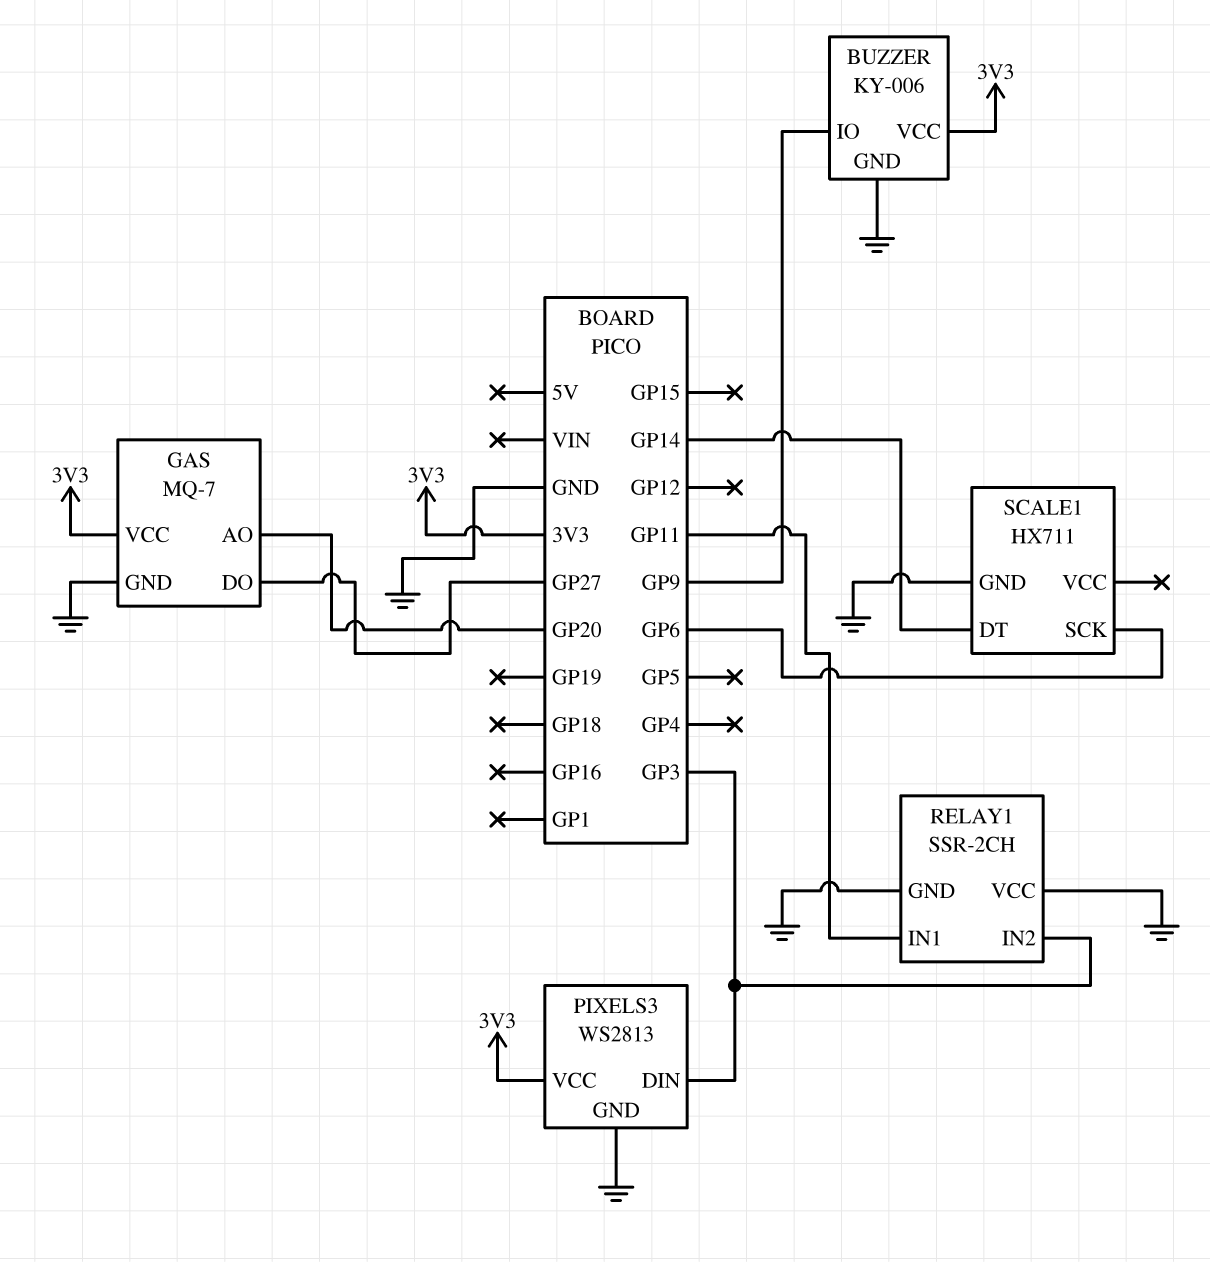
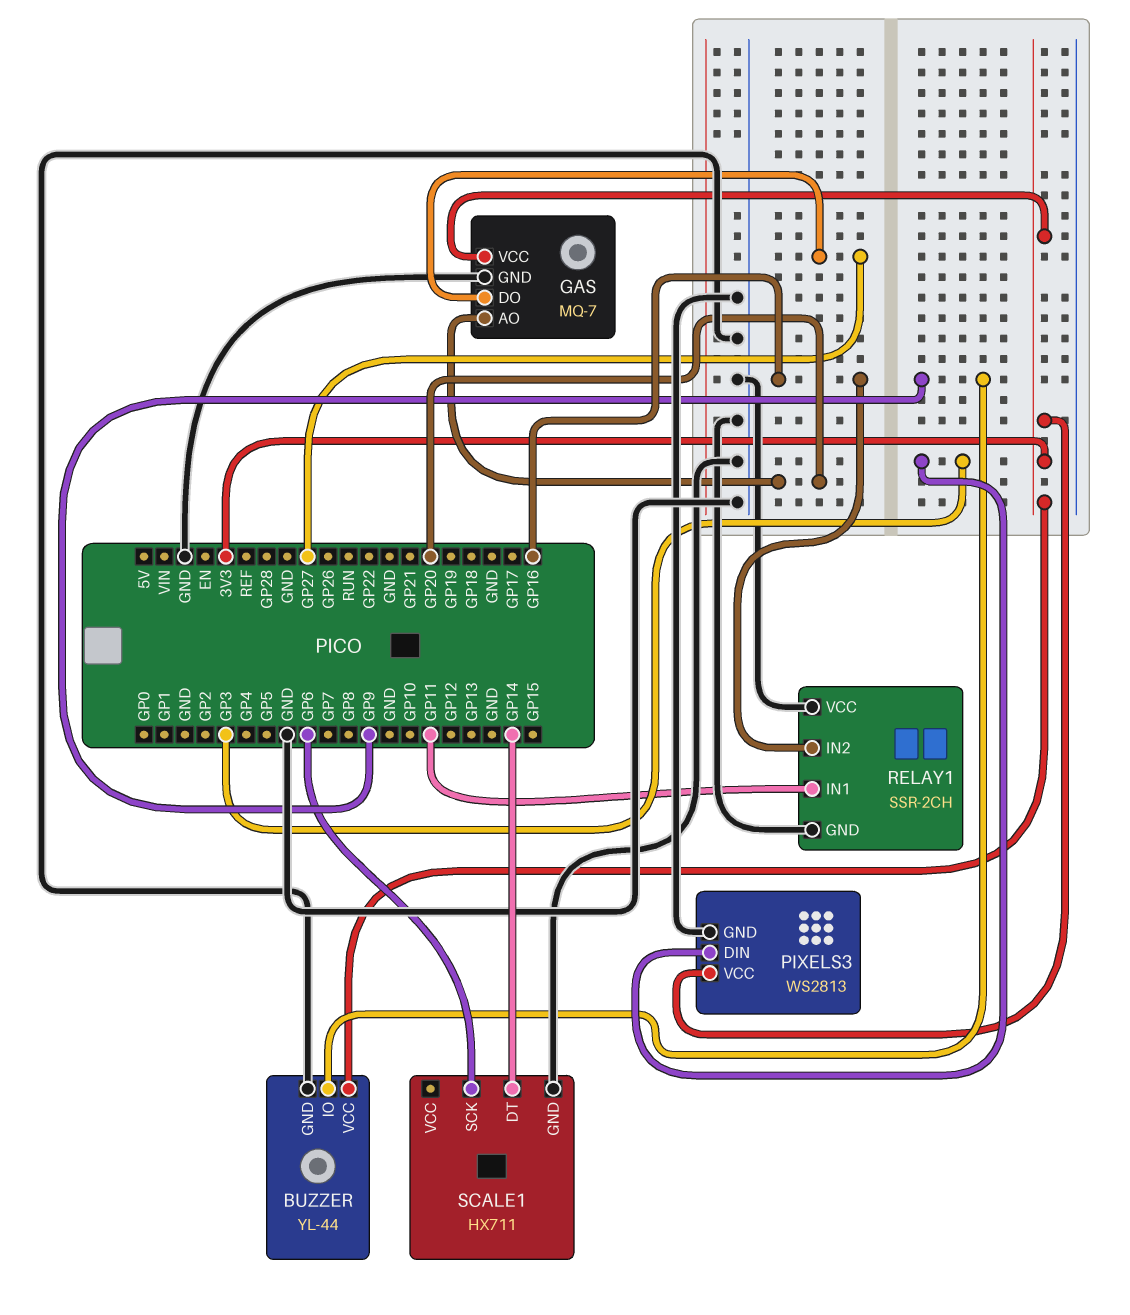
BUZZER: KY-006 -> YL-44
RELAY1 pin IN2: GP3 -> GP16

